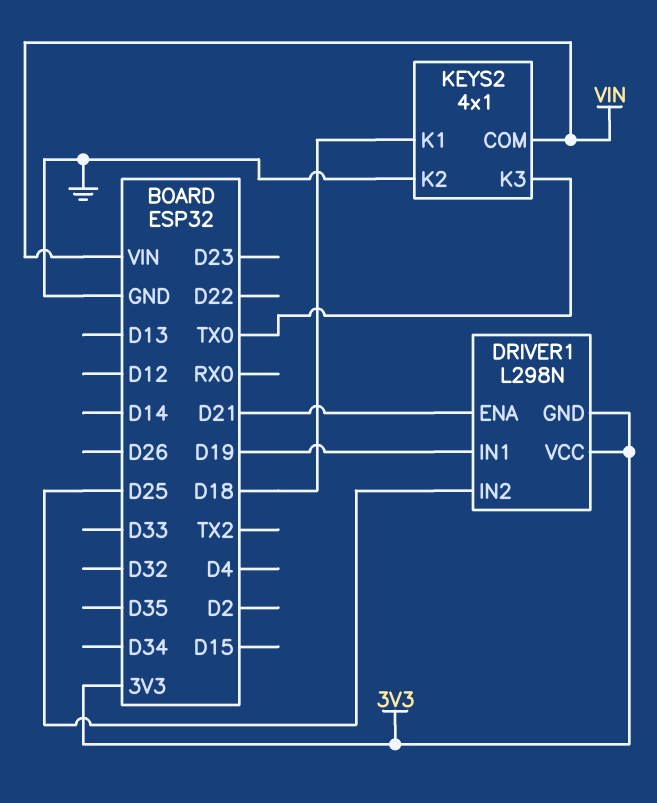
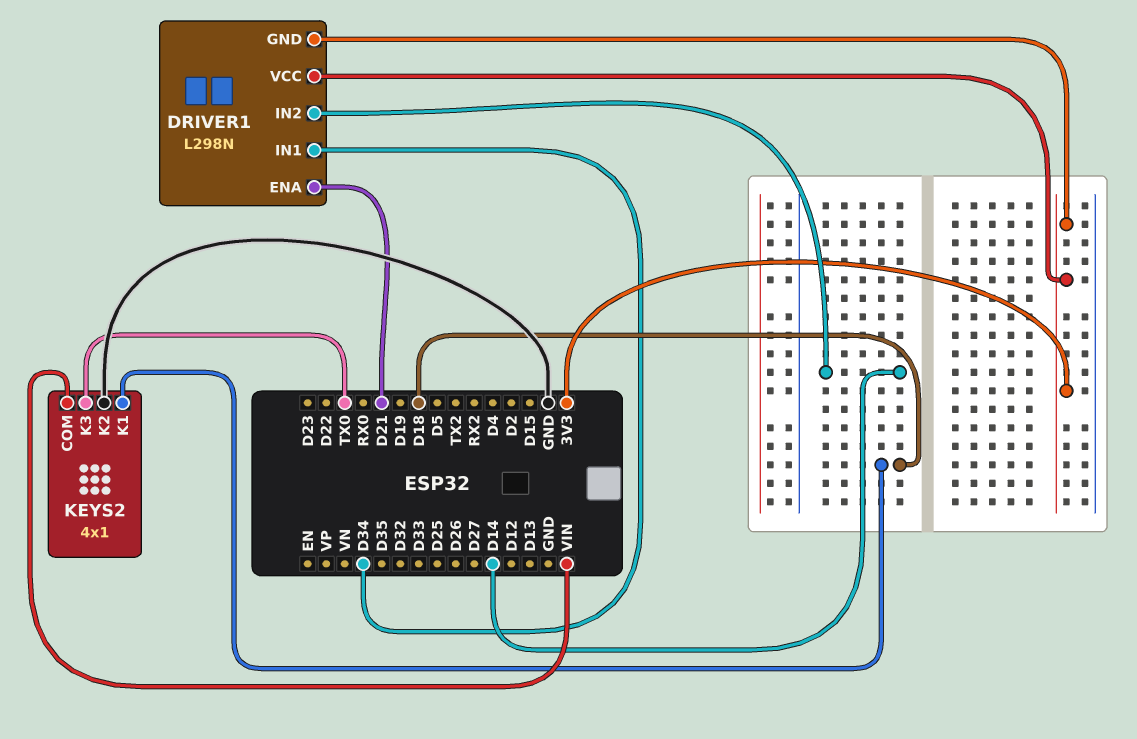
DRIVER1 pin IN1: D19 -> D34
DRIVER1 pin IN2: D25 -> D14

